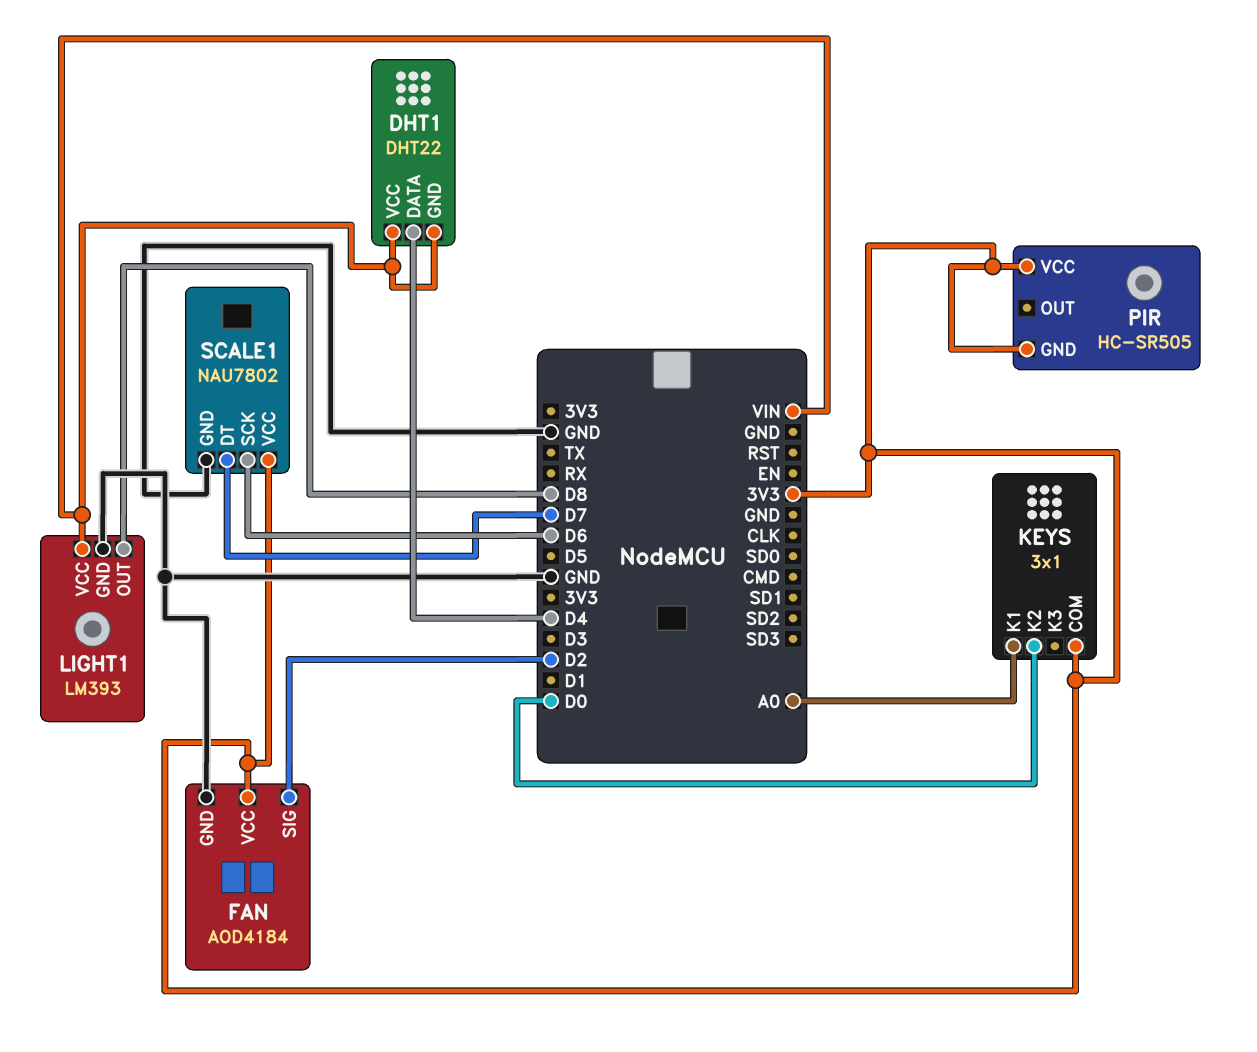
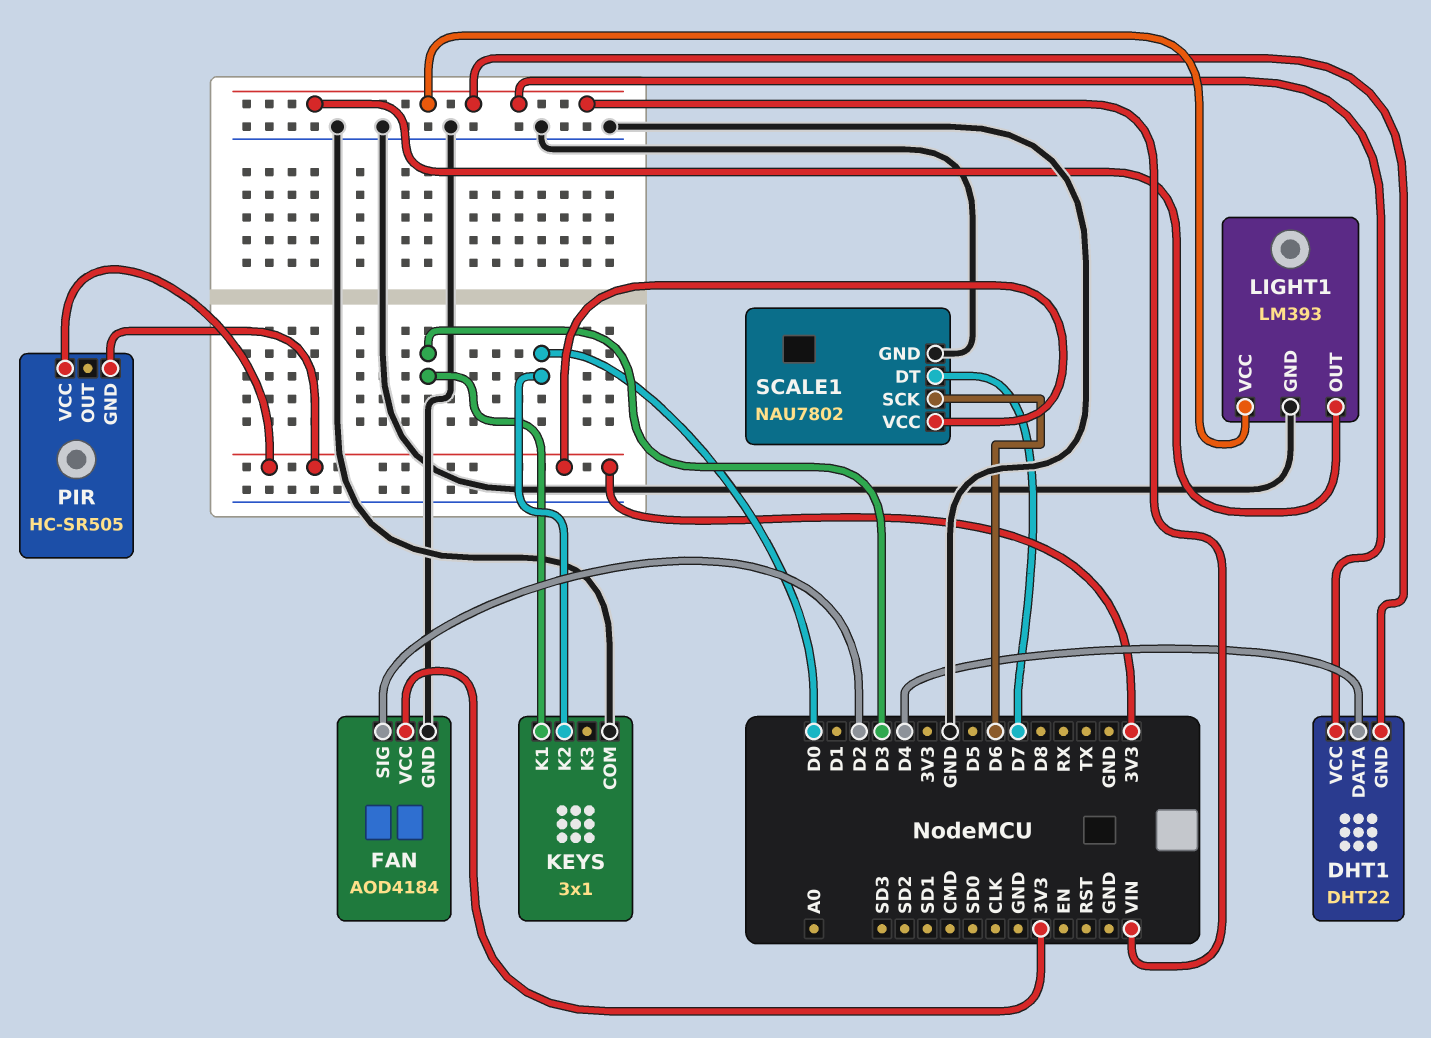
KEYS pin COM: 3V3 -> GND
KEYS pin K1: A0 -> D3
LIGHT1 pin OUT: D8 -> VIN

